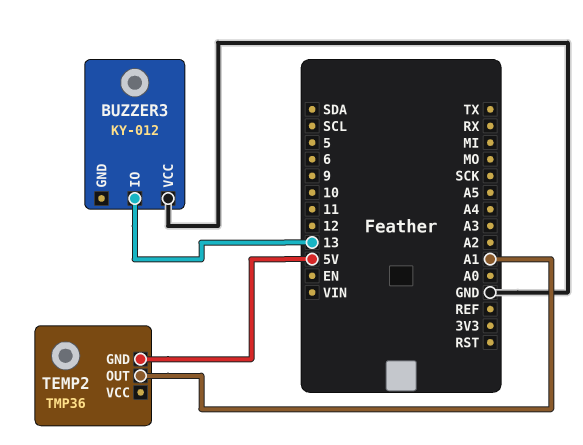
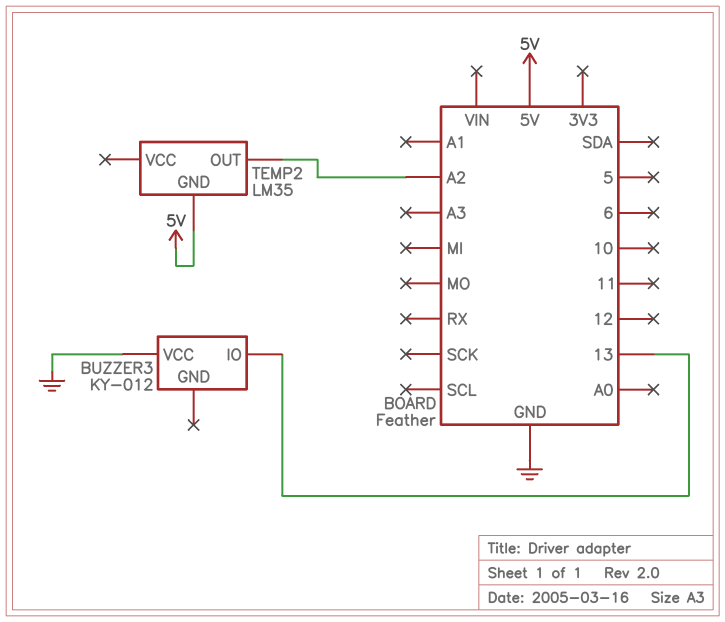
TEMP2: TMP36 -> LM35
TEMP2 pin OUT: A1 -> A2

